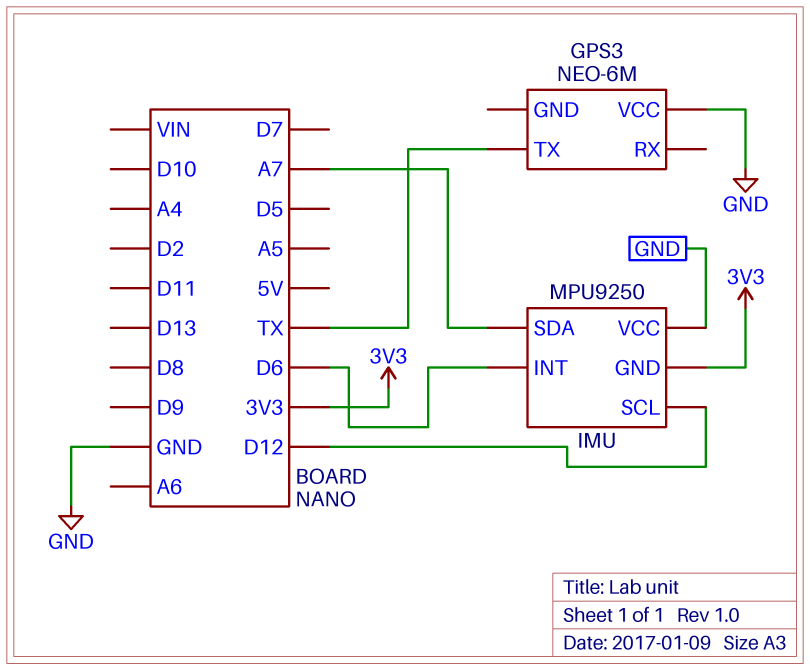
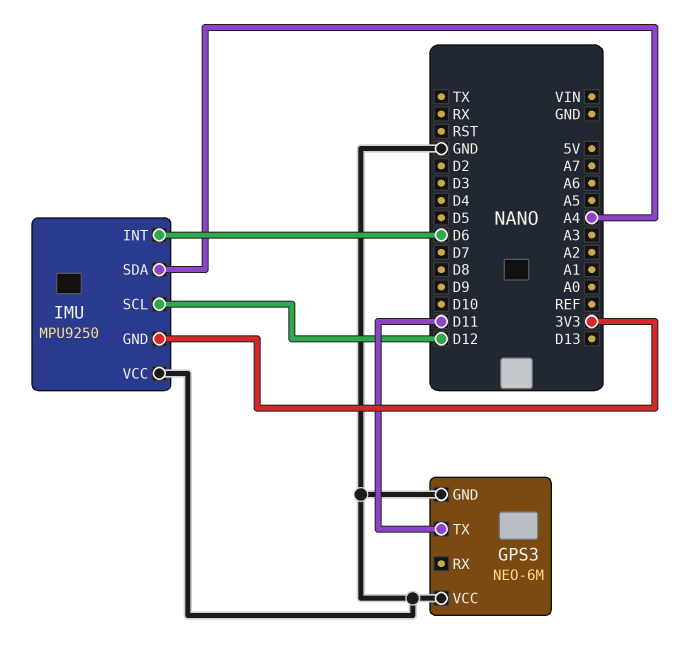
GPS3 pin GND: none -> GND
GPS3 pin TX: TX -> D11
IMU pin SDA: A7 -> A4

